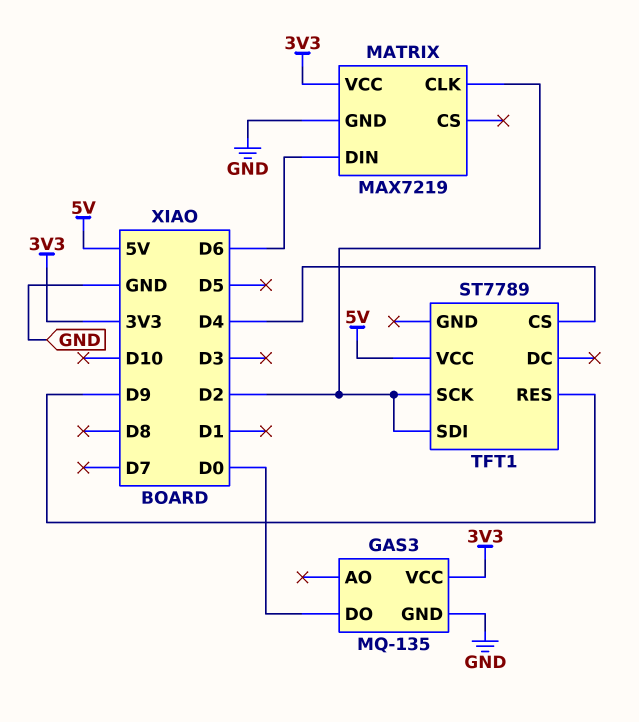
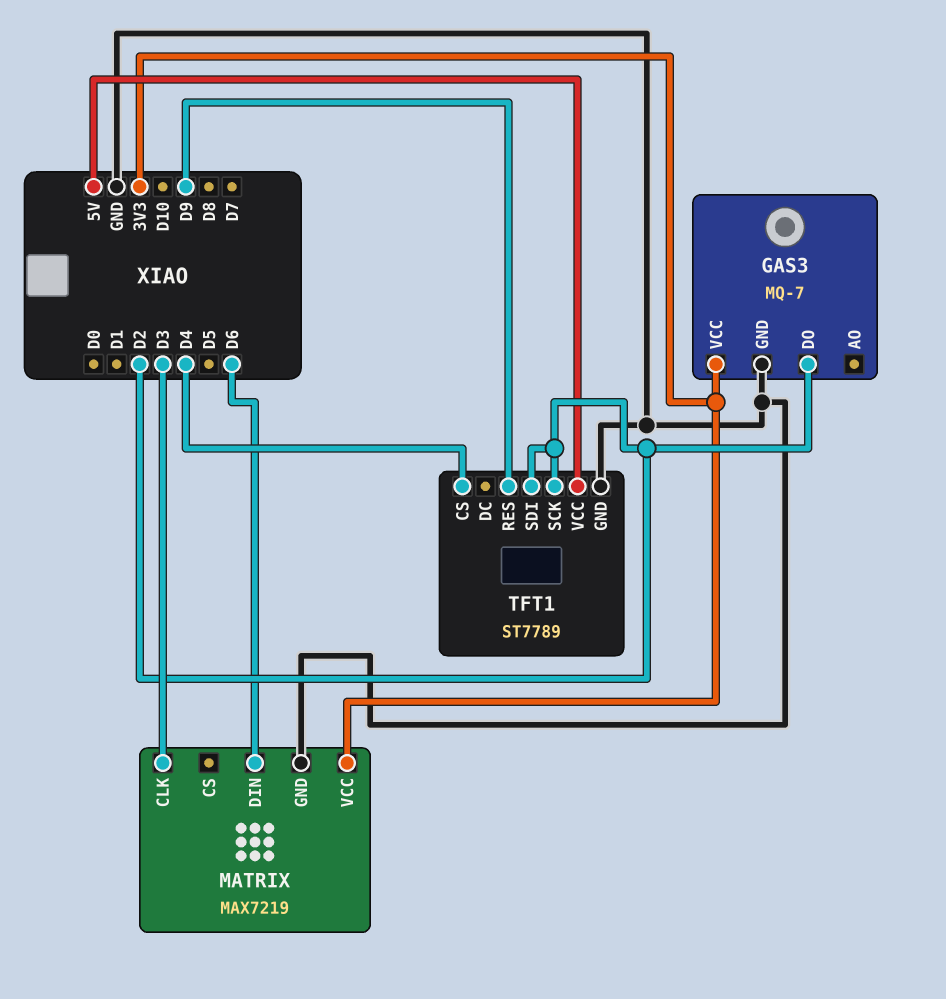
GAS3: MQ-135 -> MQ-7
GAS3 pin DO: D0 -> D2
MATRIX pin CLK: D2 -> D3
TFT1 pin GND: none -> GND

